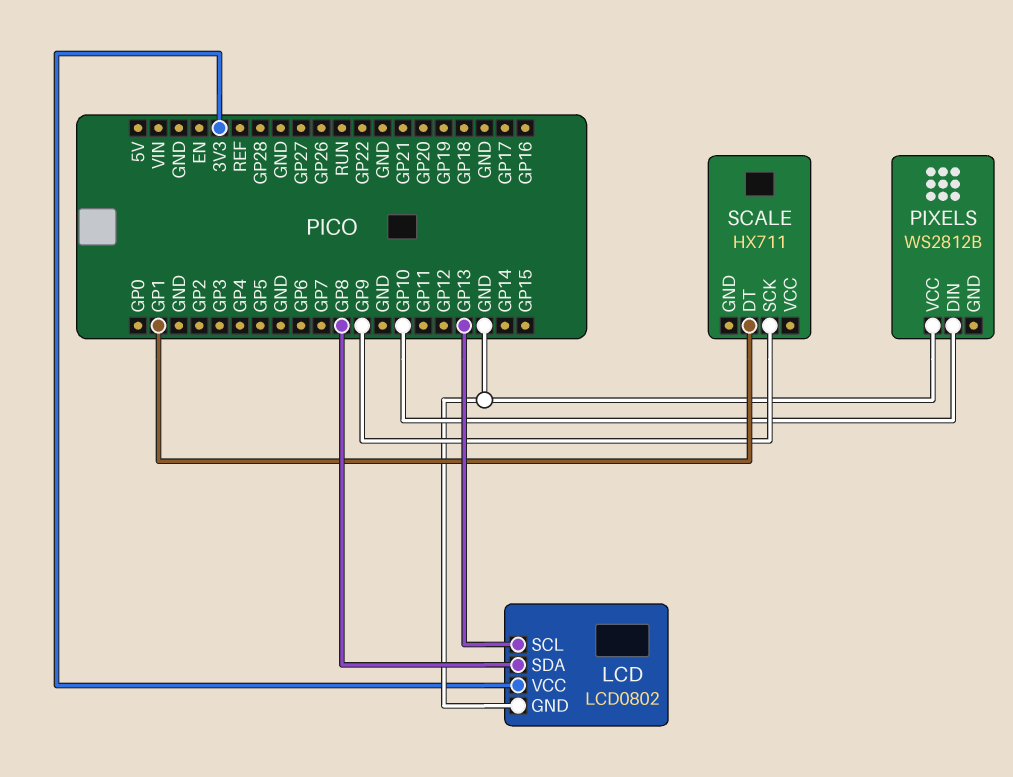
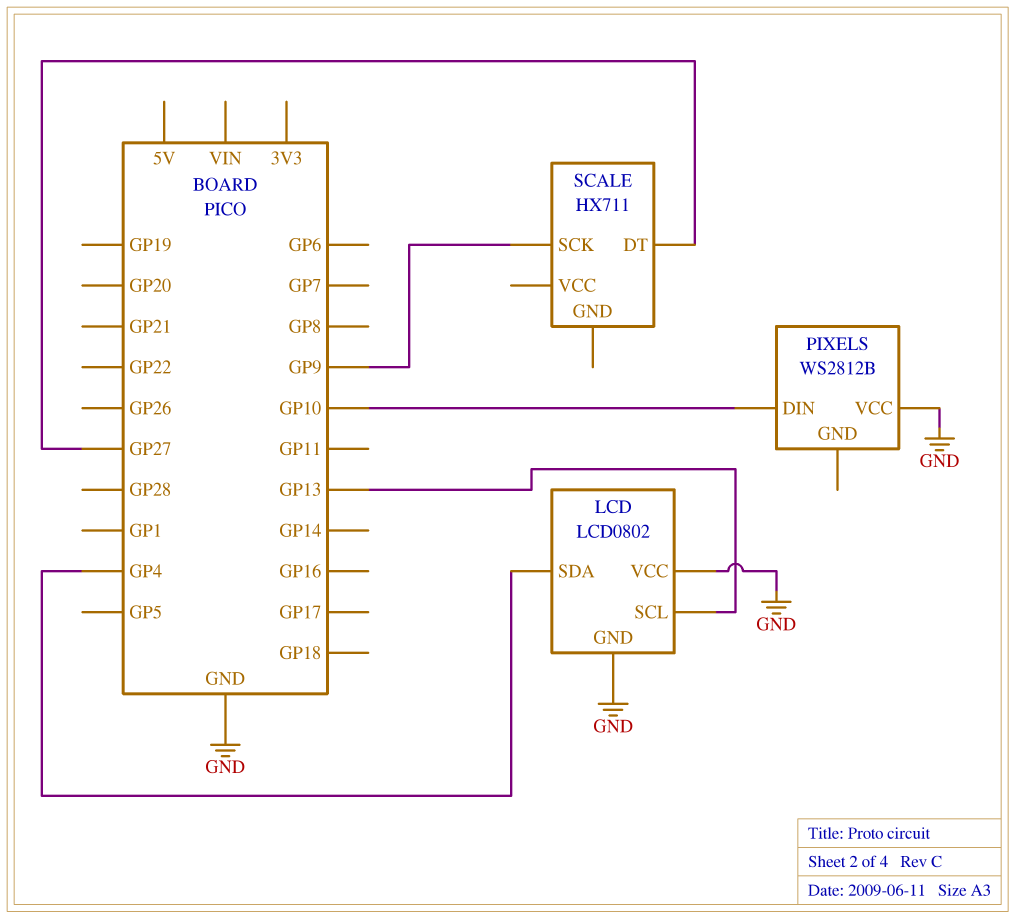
LCD pin SDA: GP8 -> GP4
LCD pin VCC: 3V3 -> GND
SCALE pin DT: GP1 -> GP27

